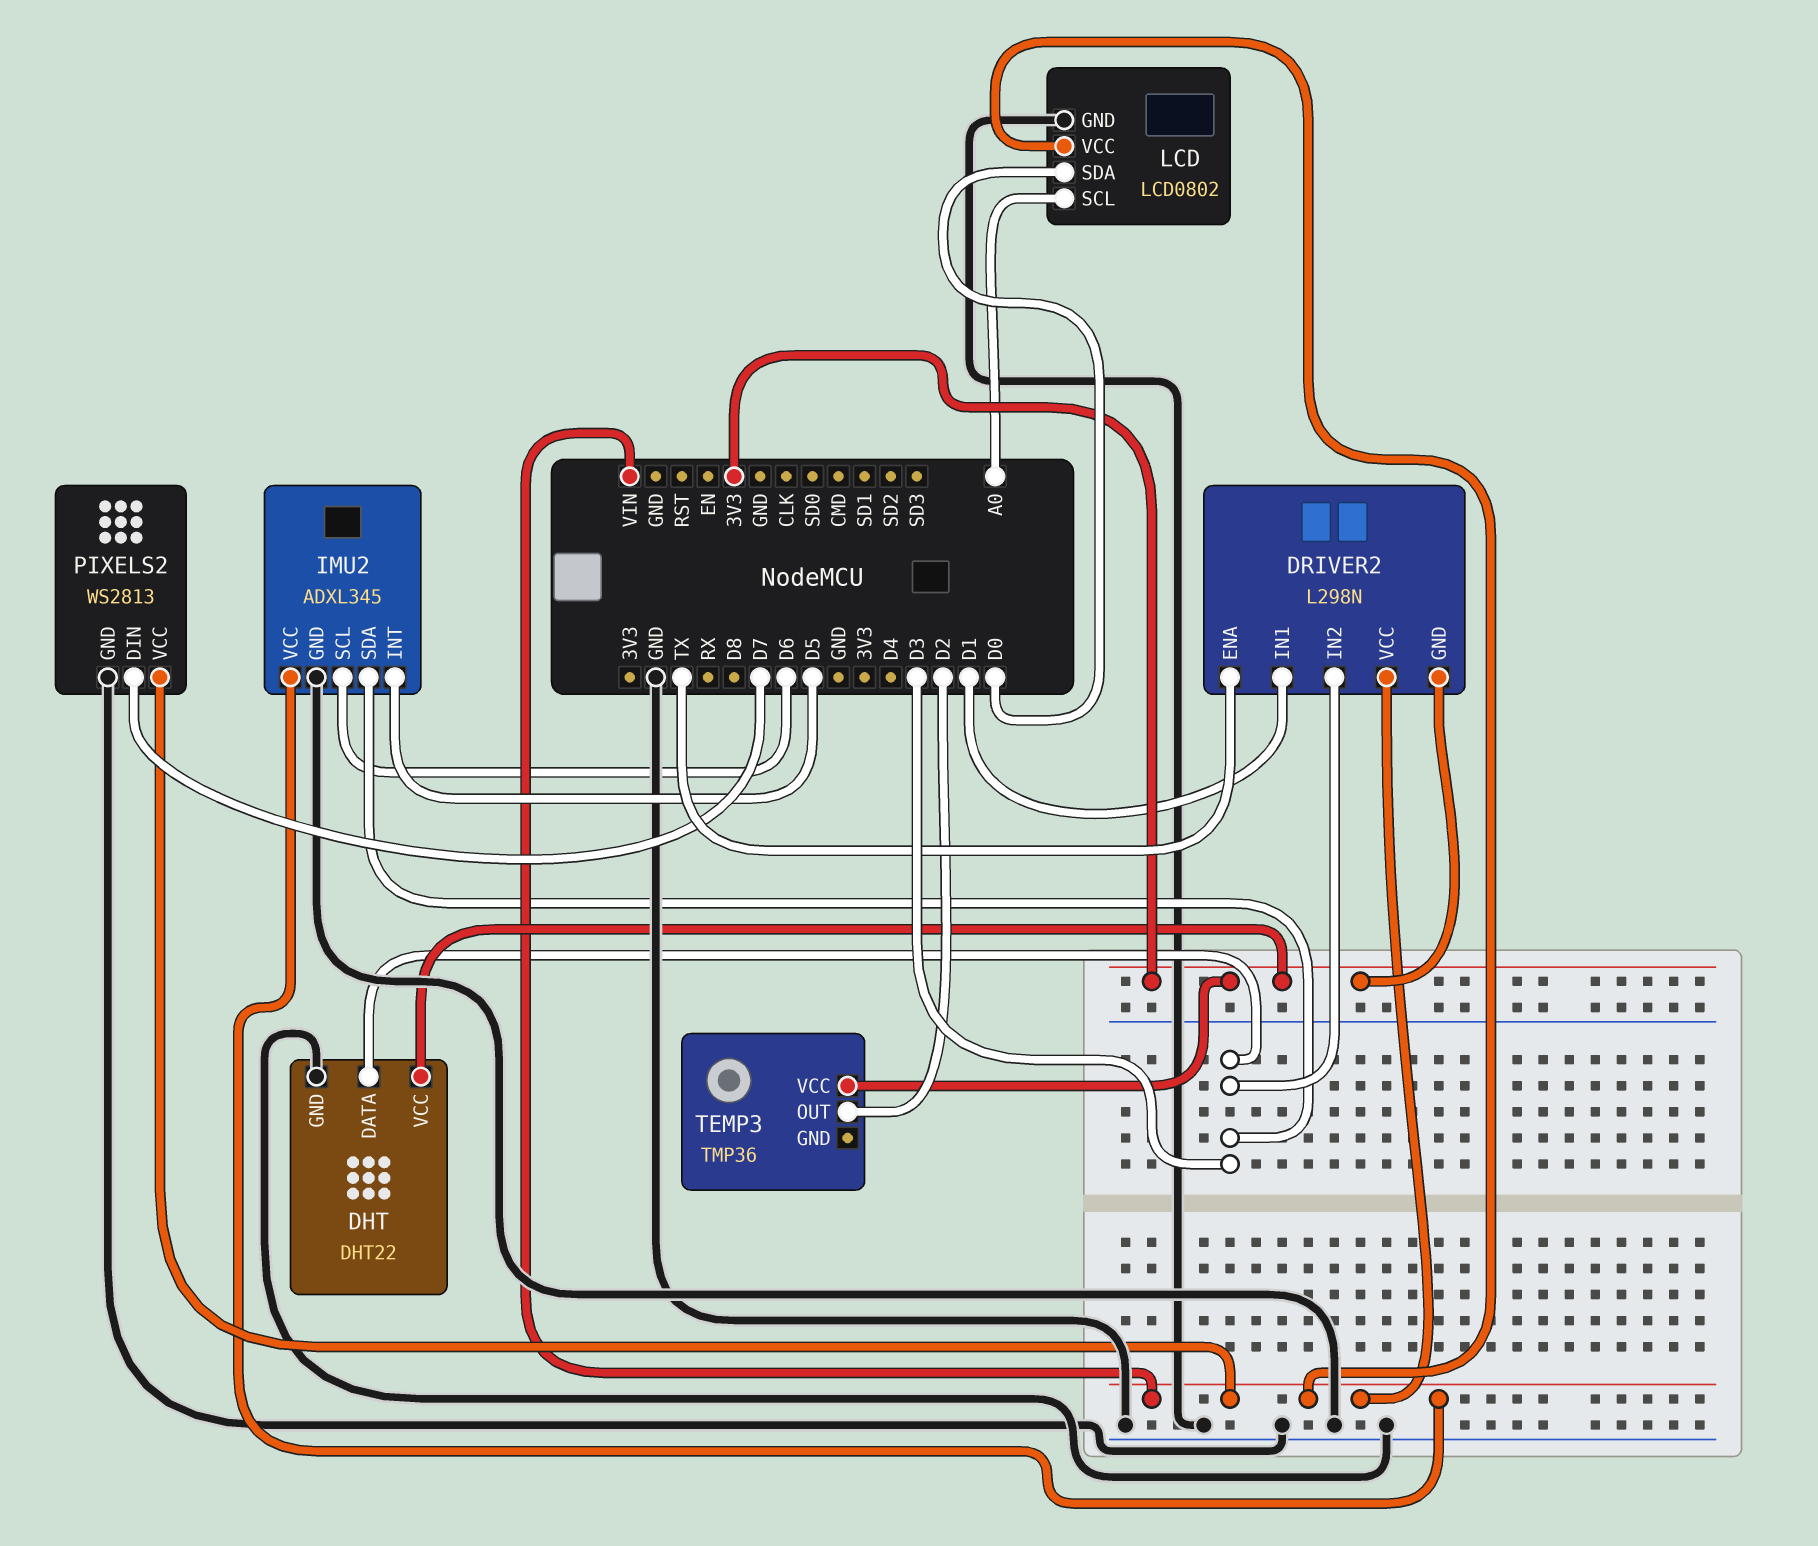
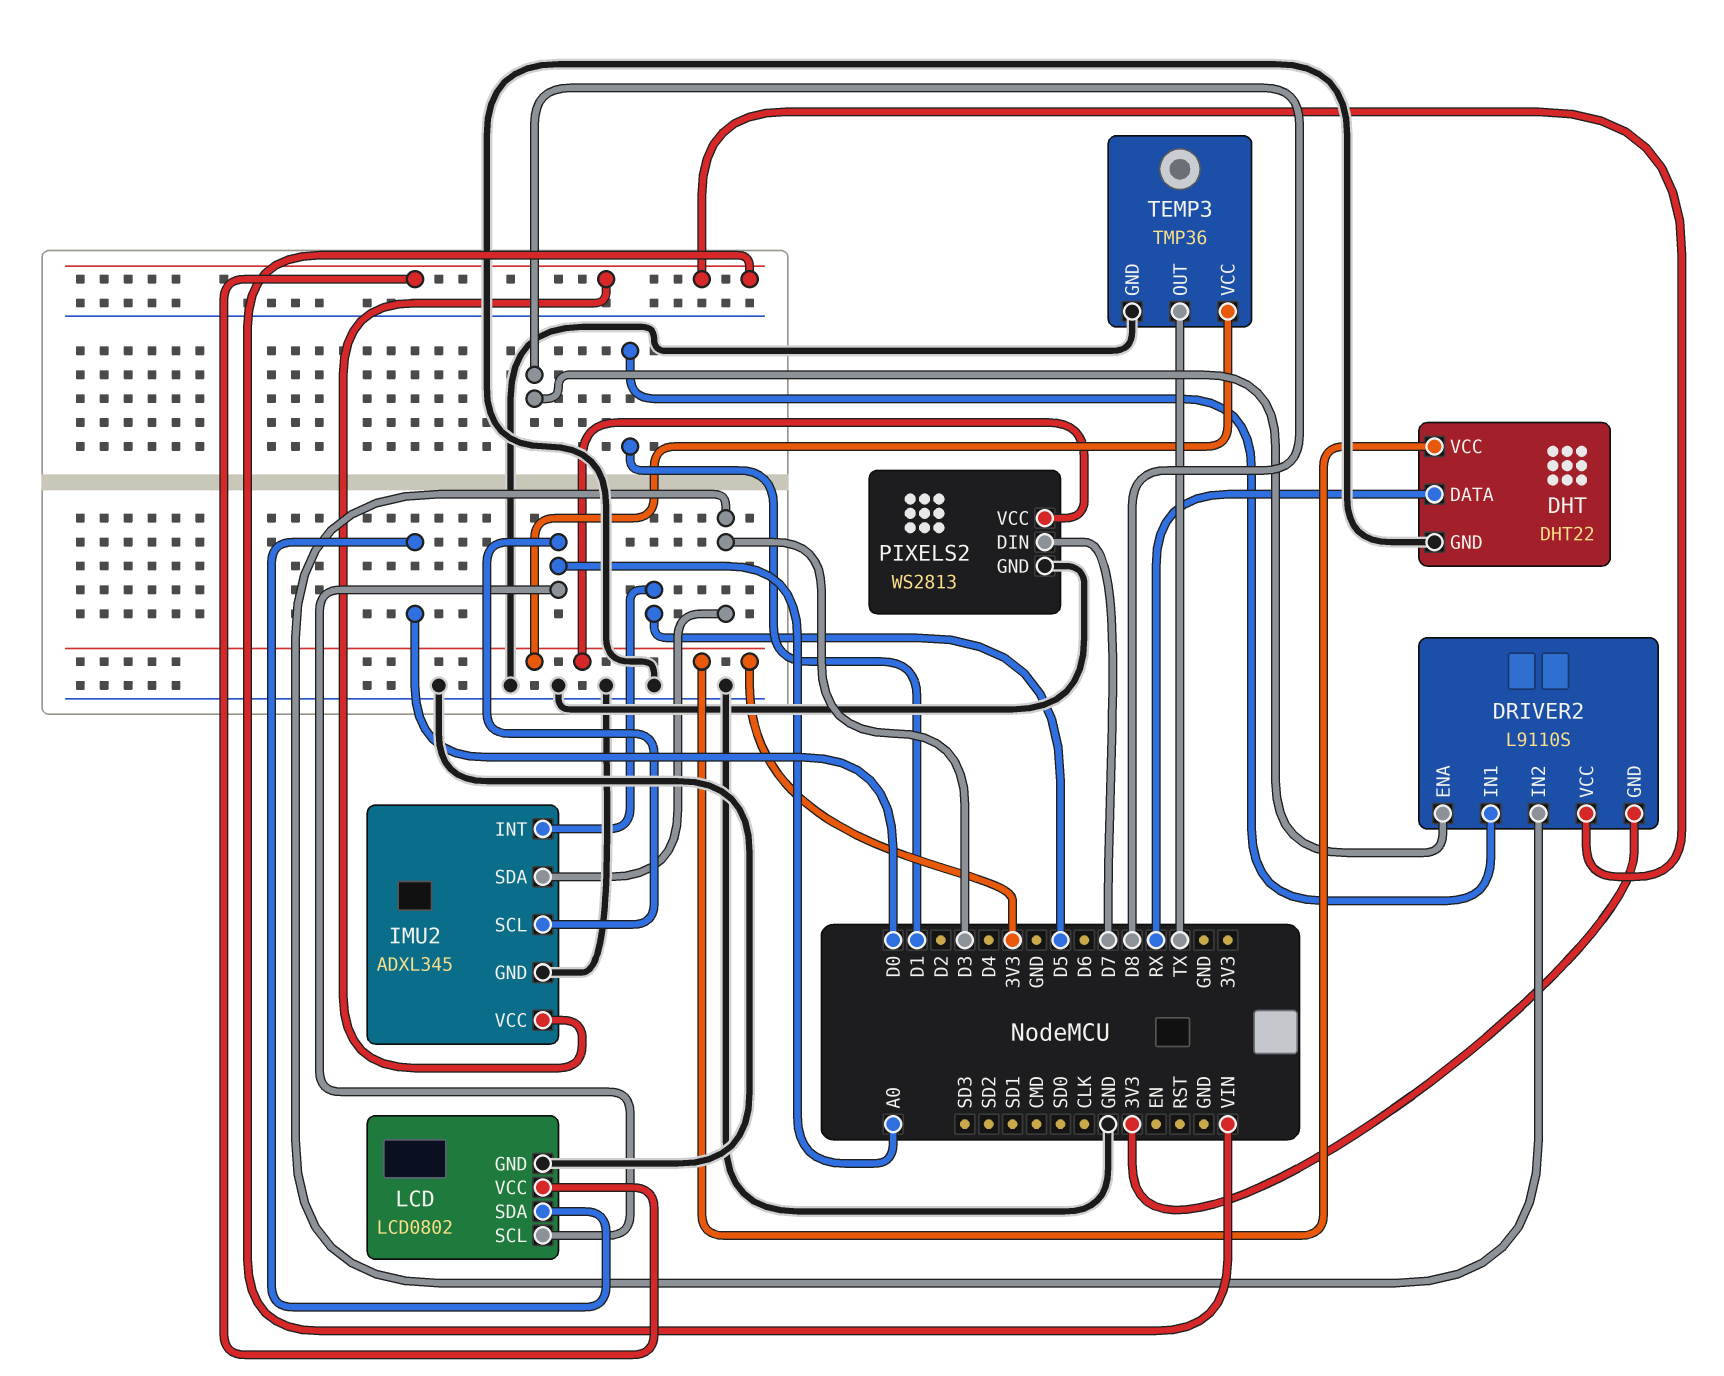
DHT pin DATA: D3 -> RX
DRIVER2: L298N -> L9110S
DRIVER2 pin ENA: TX -> D8
IMU2 pin SCL: D6 -> A0
PIXELS2 pin VCC: VIN -> 3V3
TEMP3 pin GND: none -> GND
TEMP3 pin OUT: D2 -> TX

